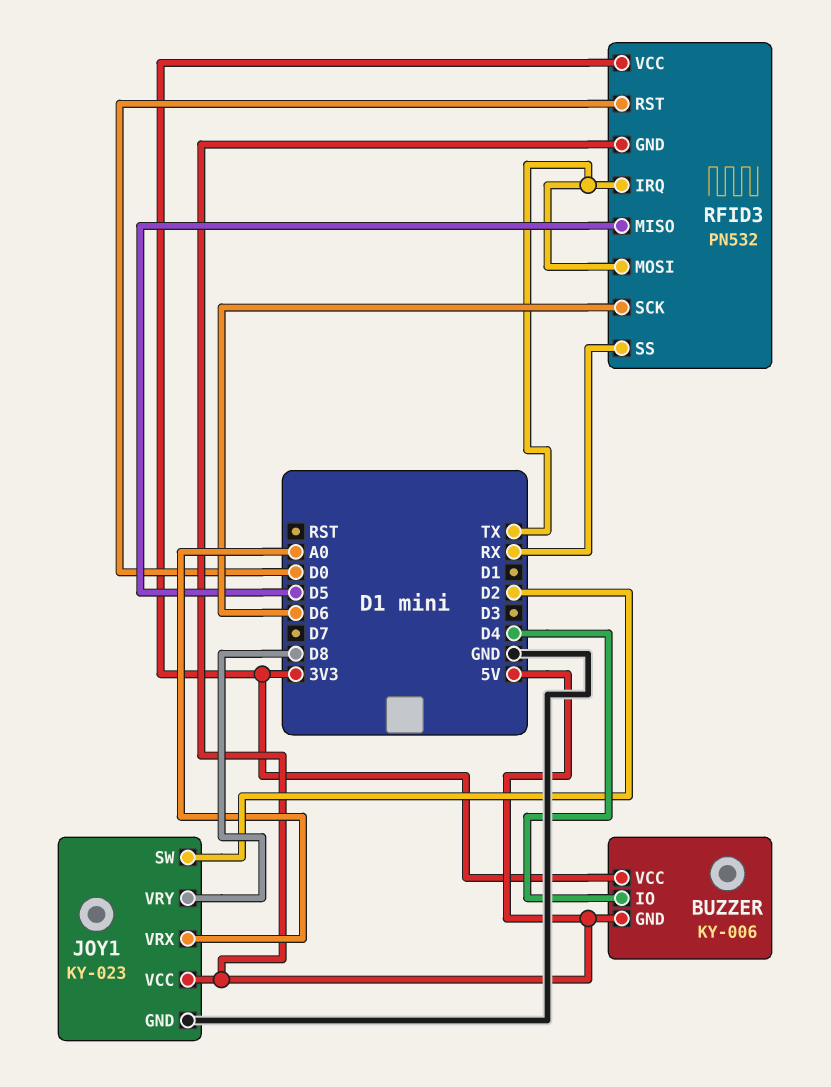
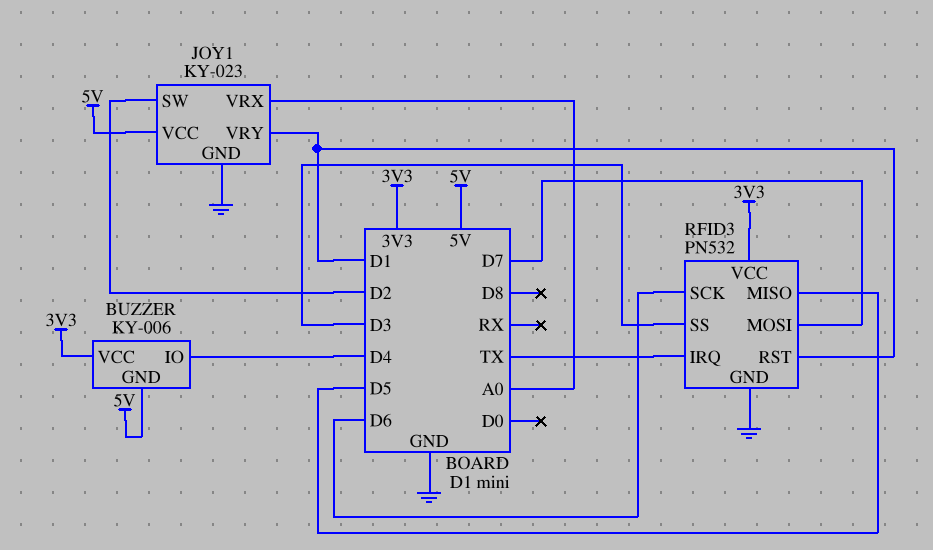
JOY1 pin VRY: D8 -> D1
RFID3 pin GND: 5V -> GND
RFID3 pin MOSI: TX -> D7
RFID3 pin RST: D0 -> D1
RFID3 pin SS: RX -> D3

